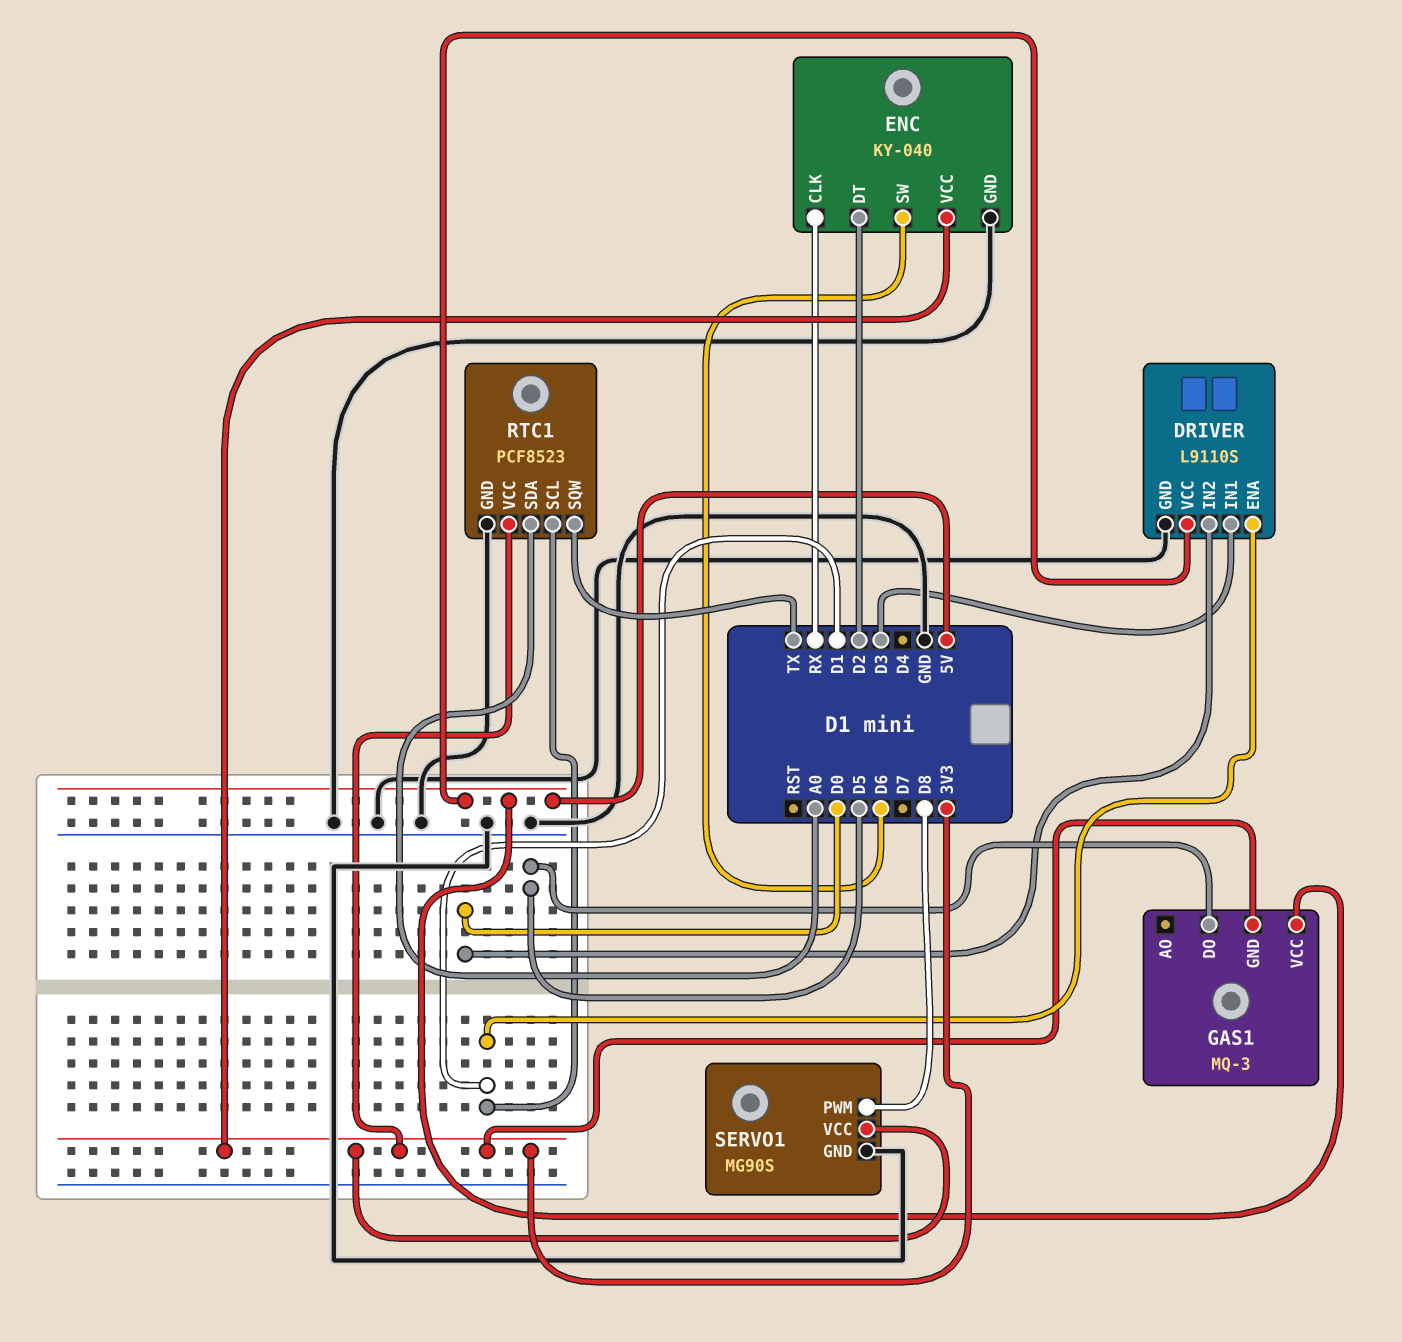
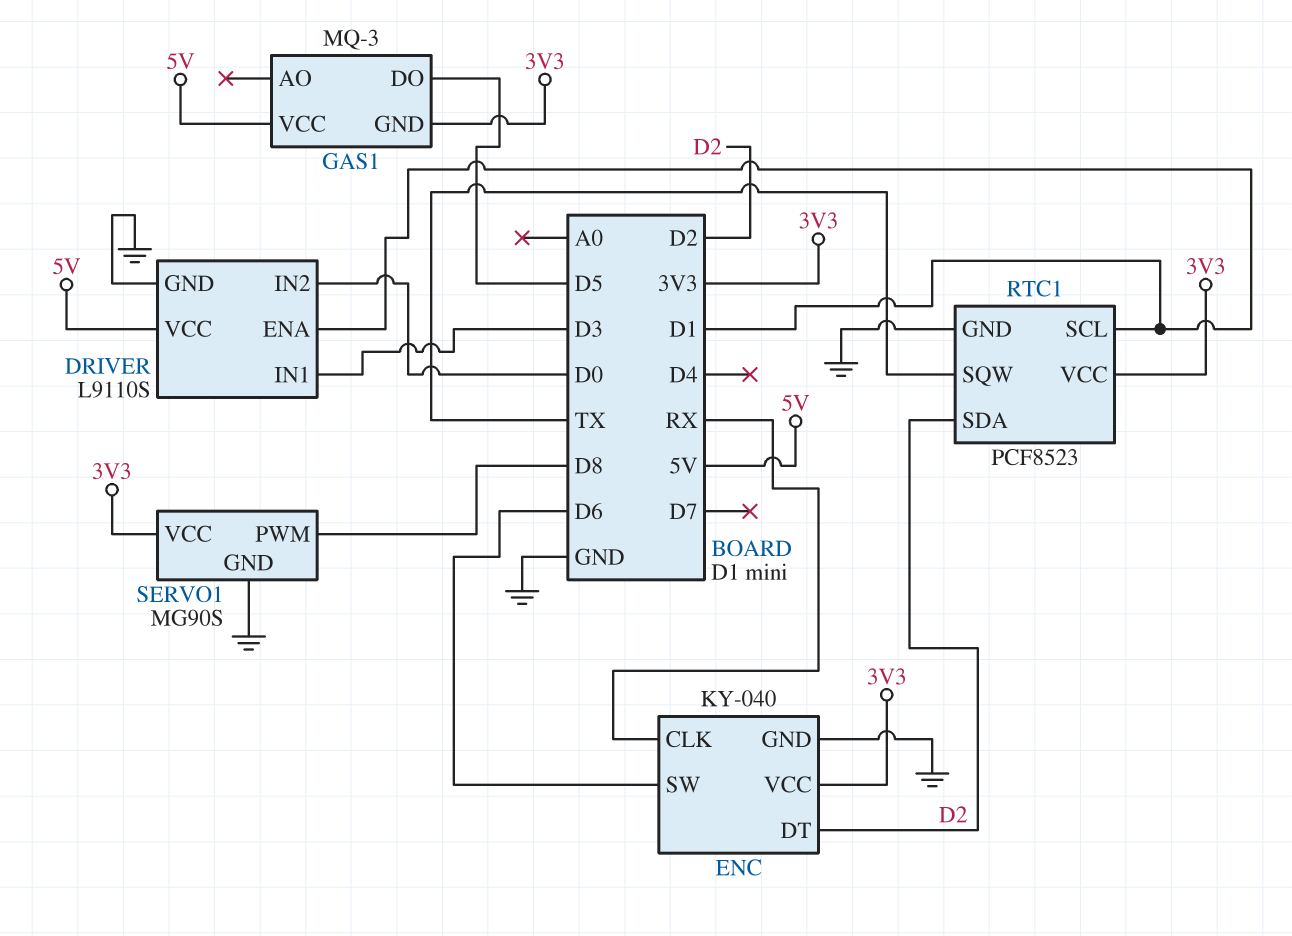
RTC1 pin SDA: A0 -> D2

